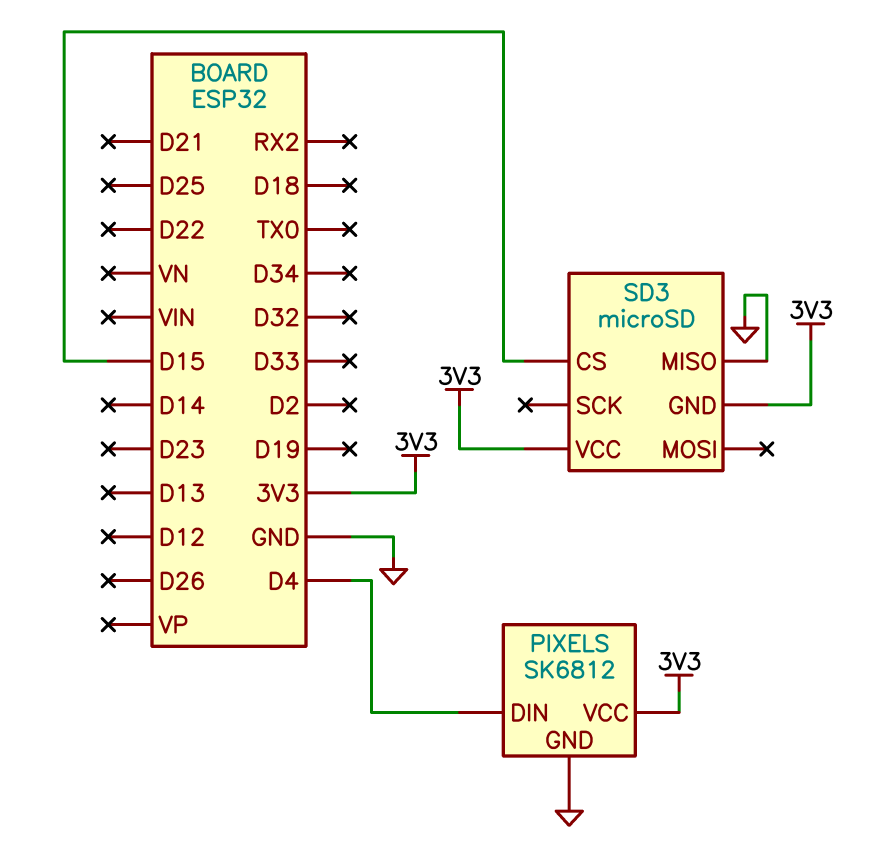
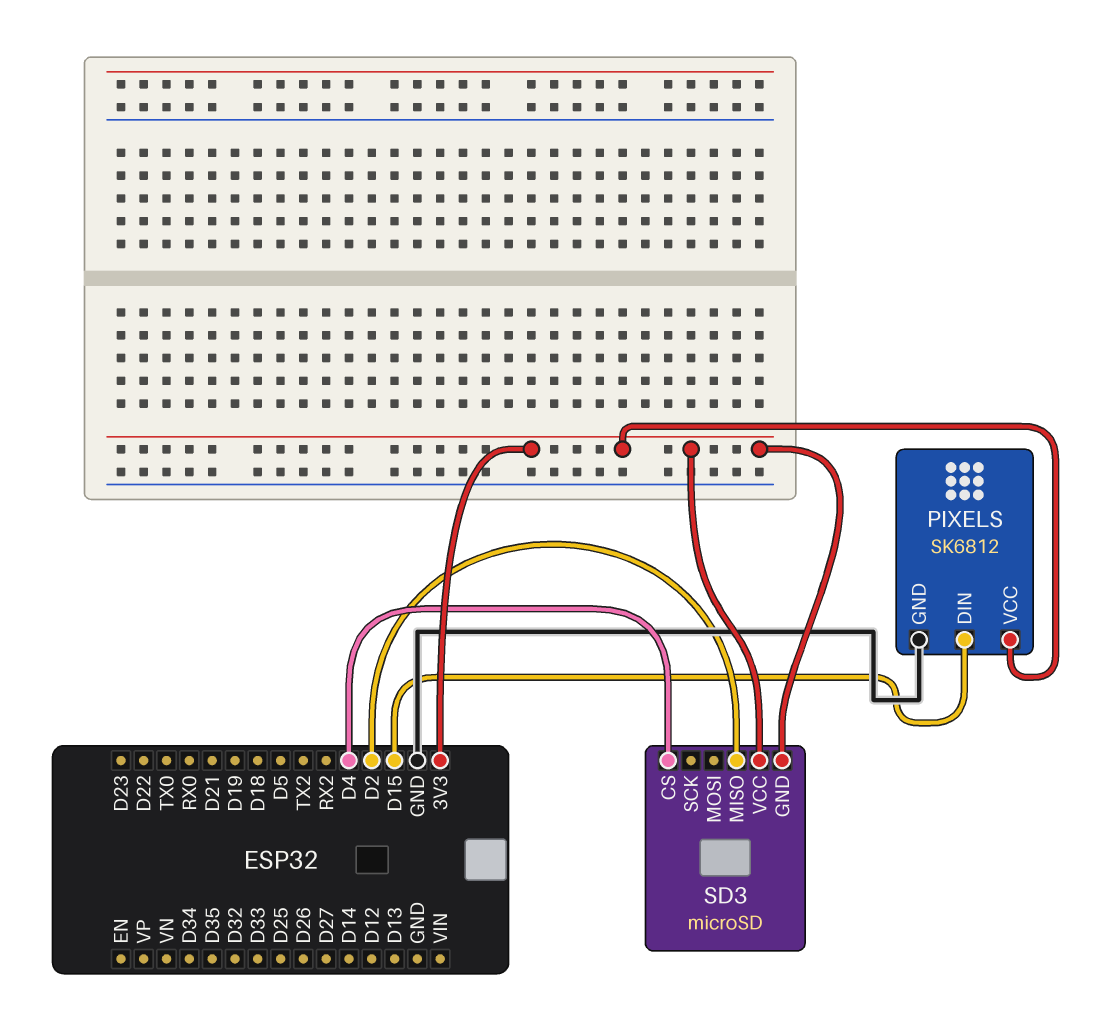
PIXELS pin DIN: D4 -> D15
SD3 pin CS: D15 -> D4
SD3 pin MISO: GND -> D2

